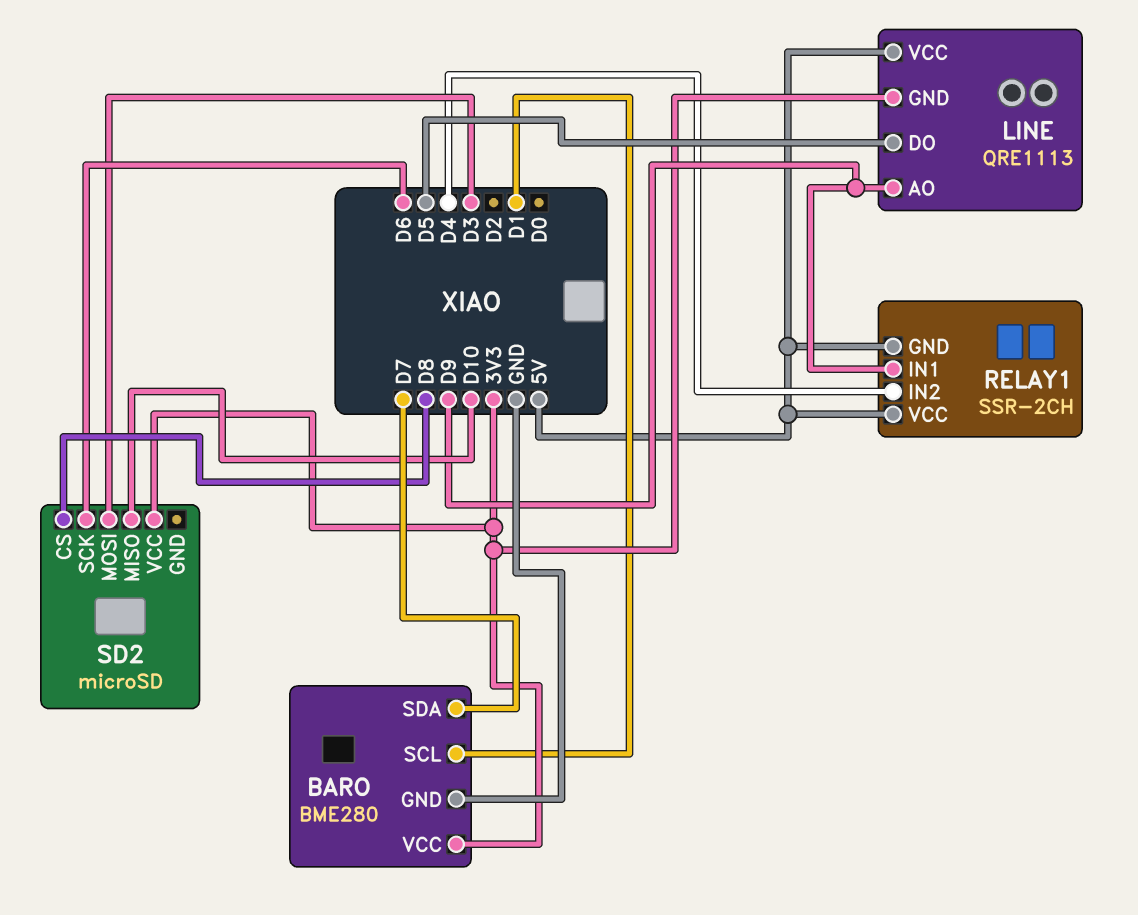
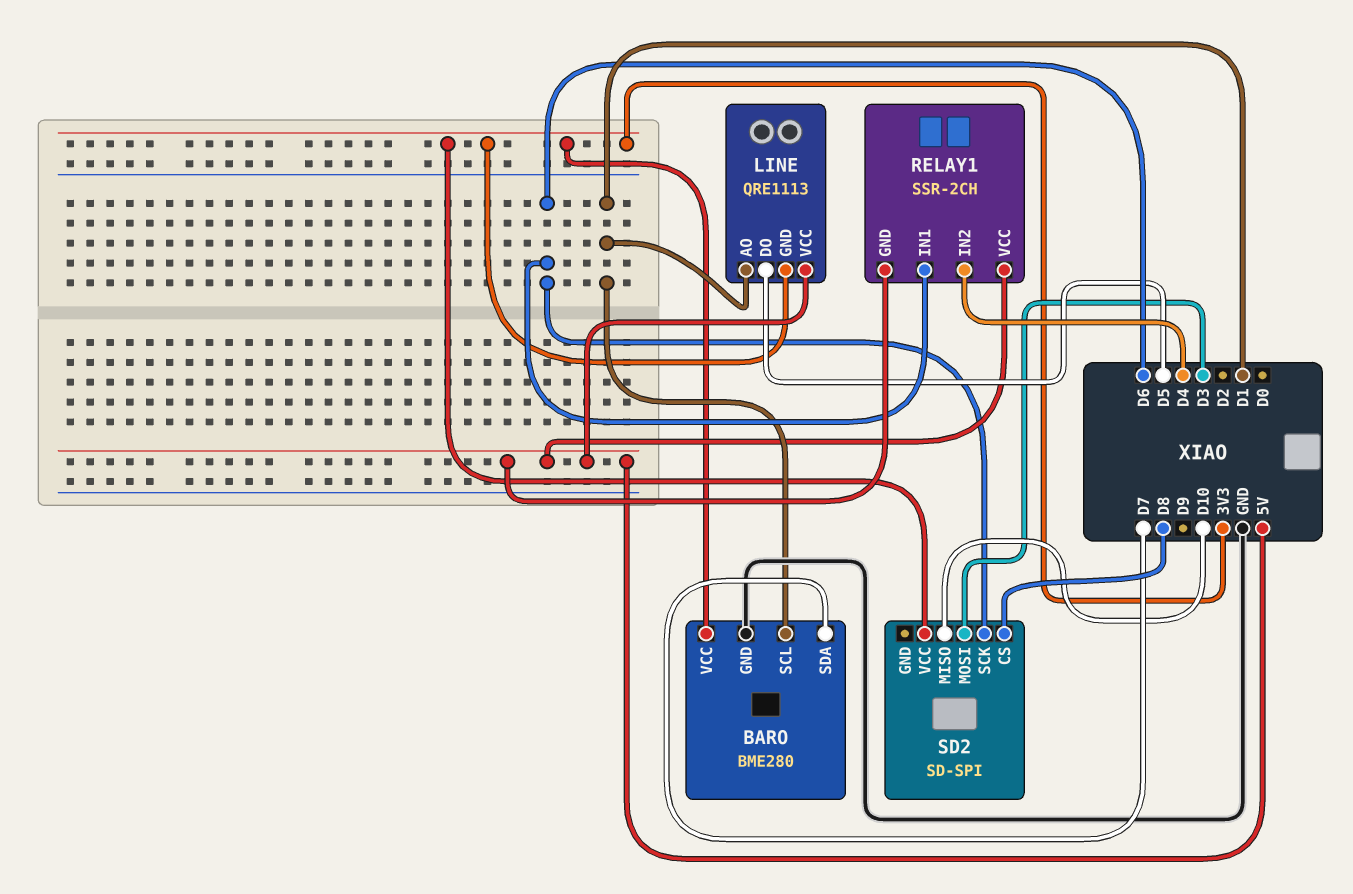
LINE pin AO: D9 -> D1
RELAY1 pin IN1: D9 -> D6
SD2: microSD -> SD-SPI

